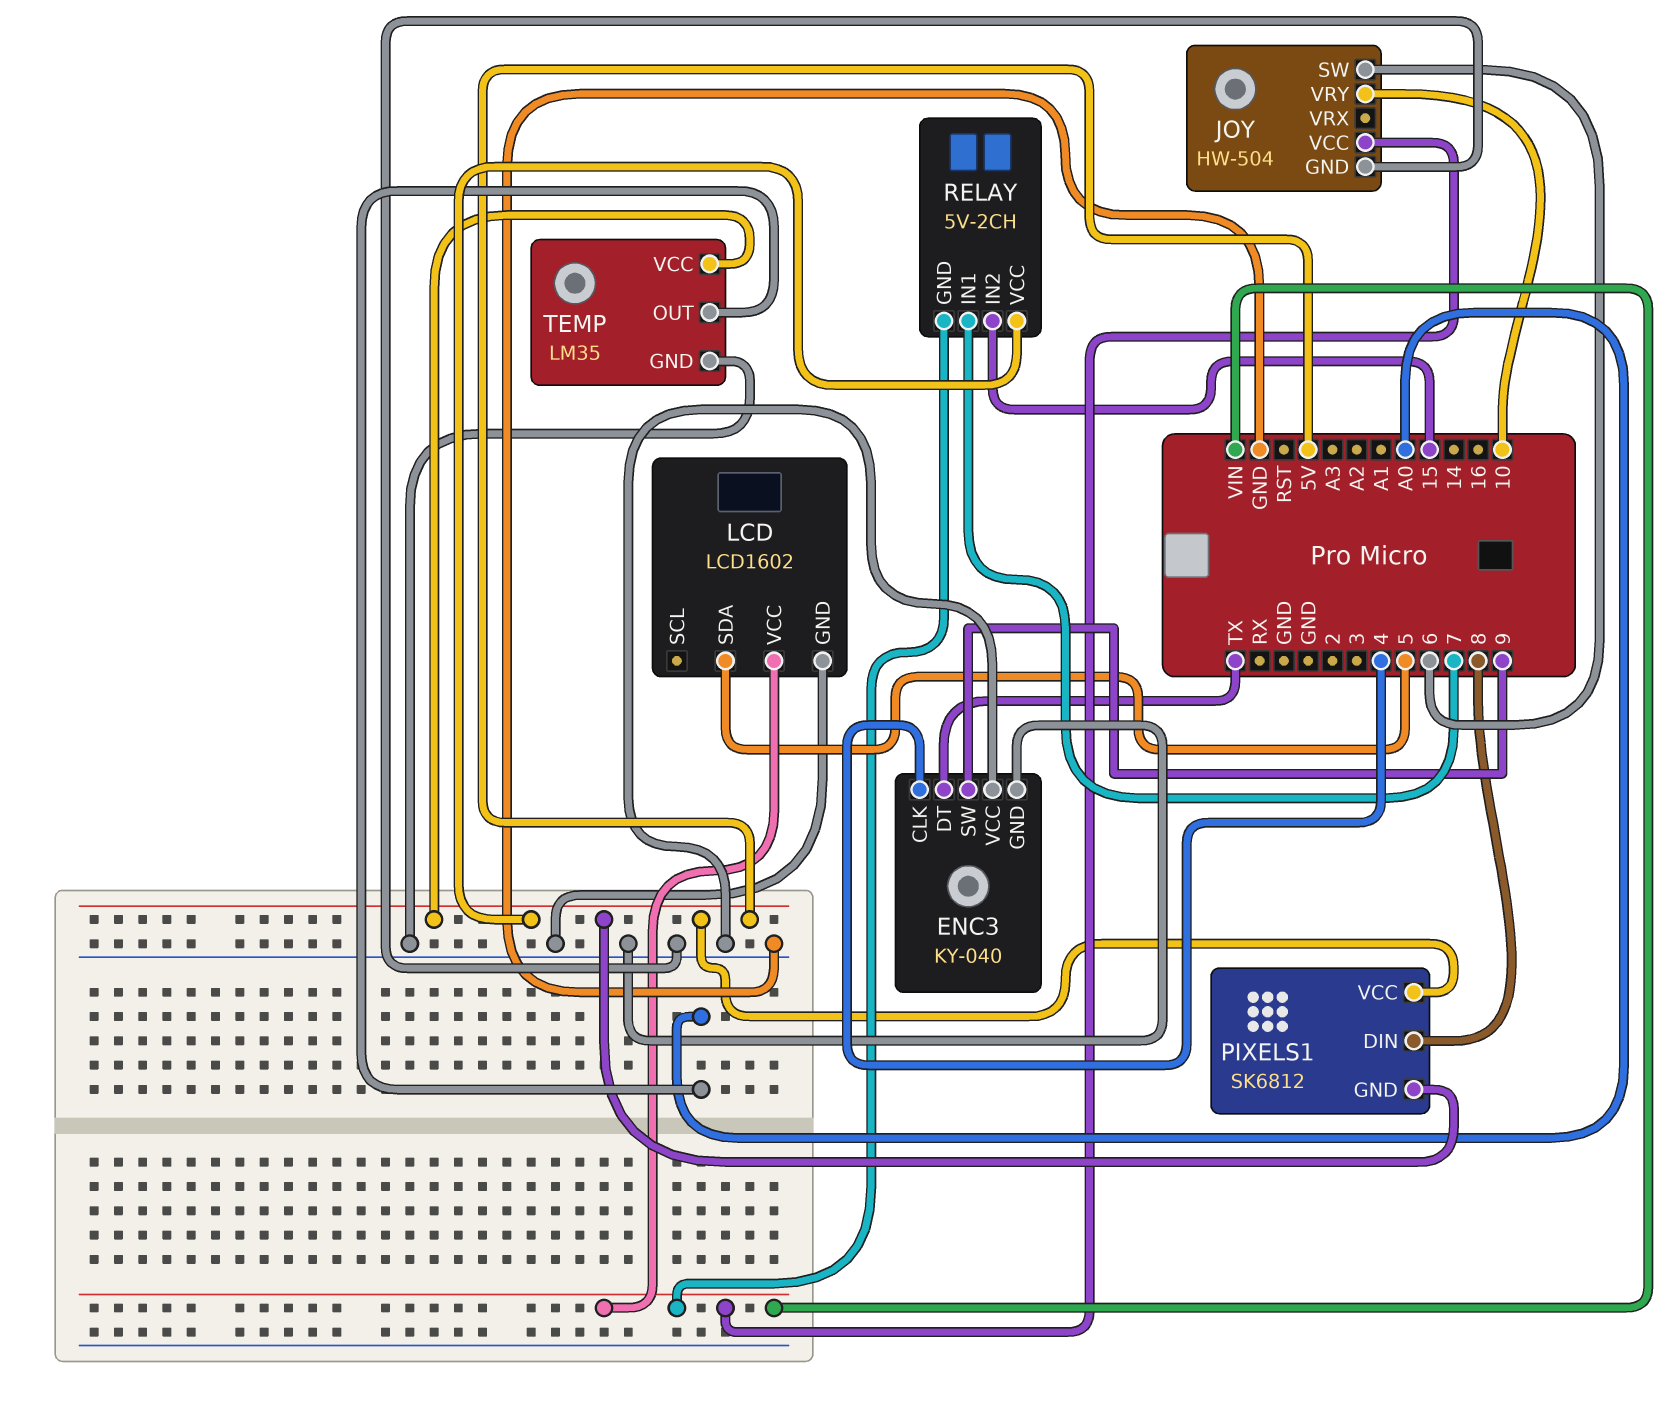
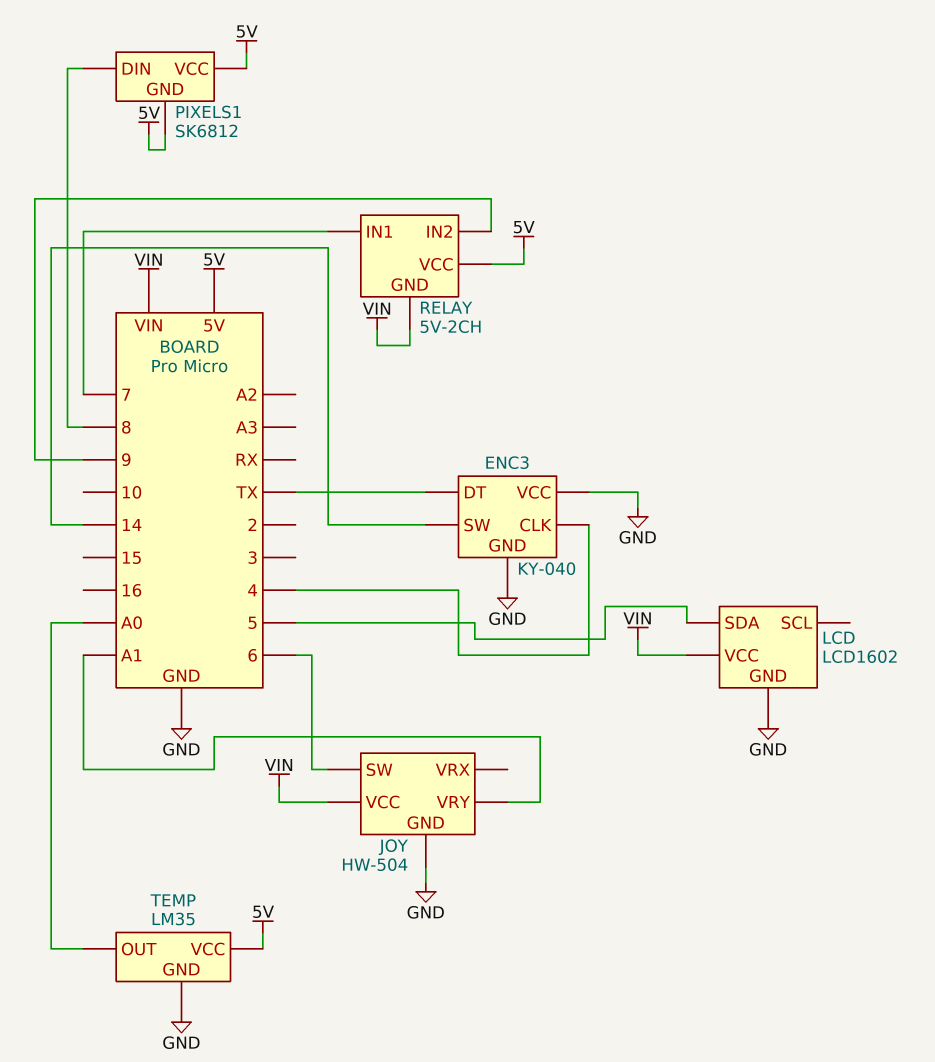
ENC3 pin SW: 9 -> 14
JOY pin VRY: 10 -> A1
RELAY pin IN2: 15 -> 9

